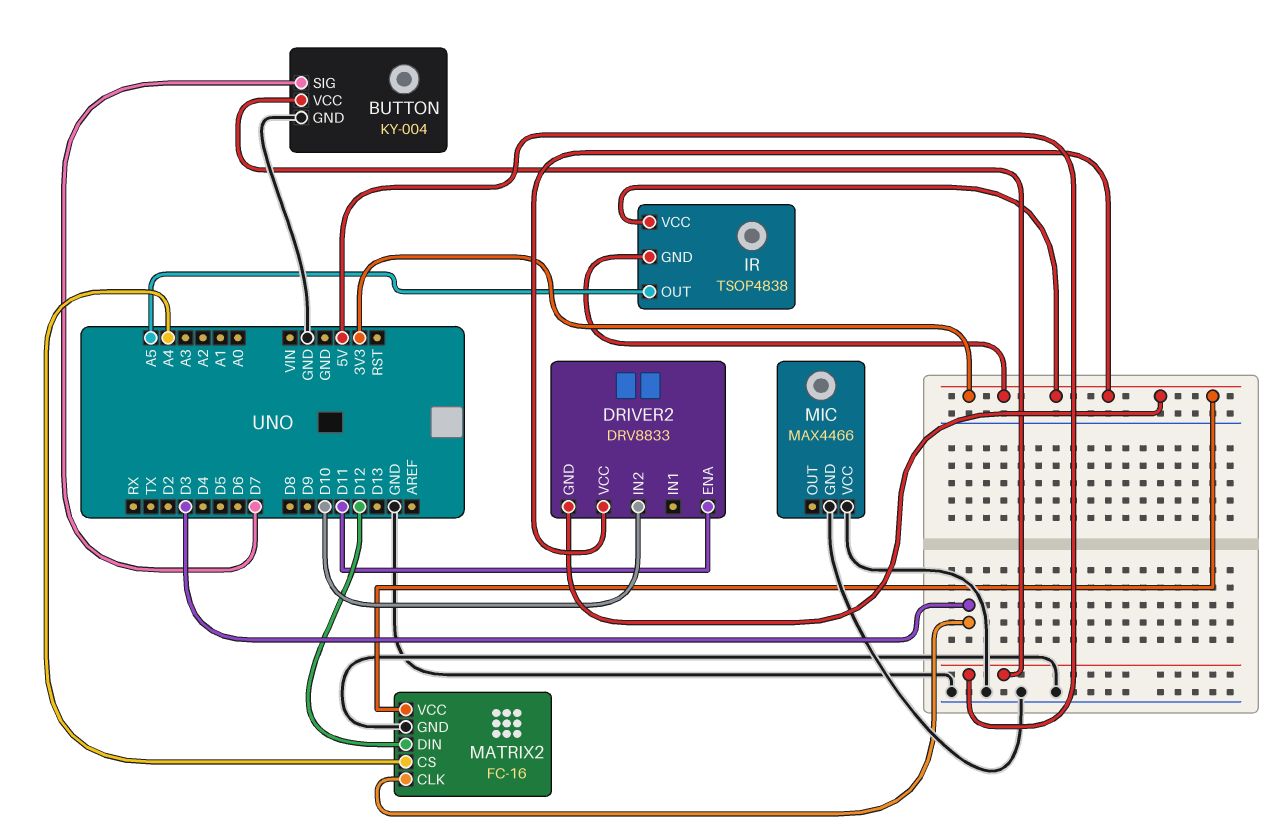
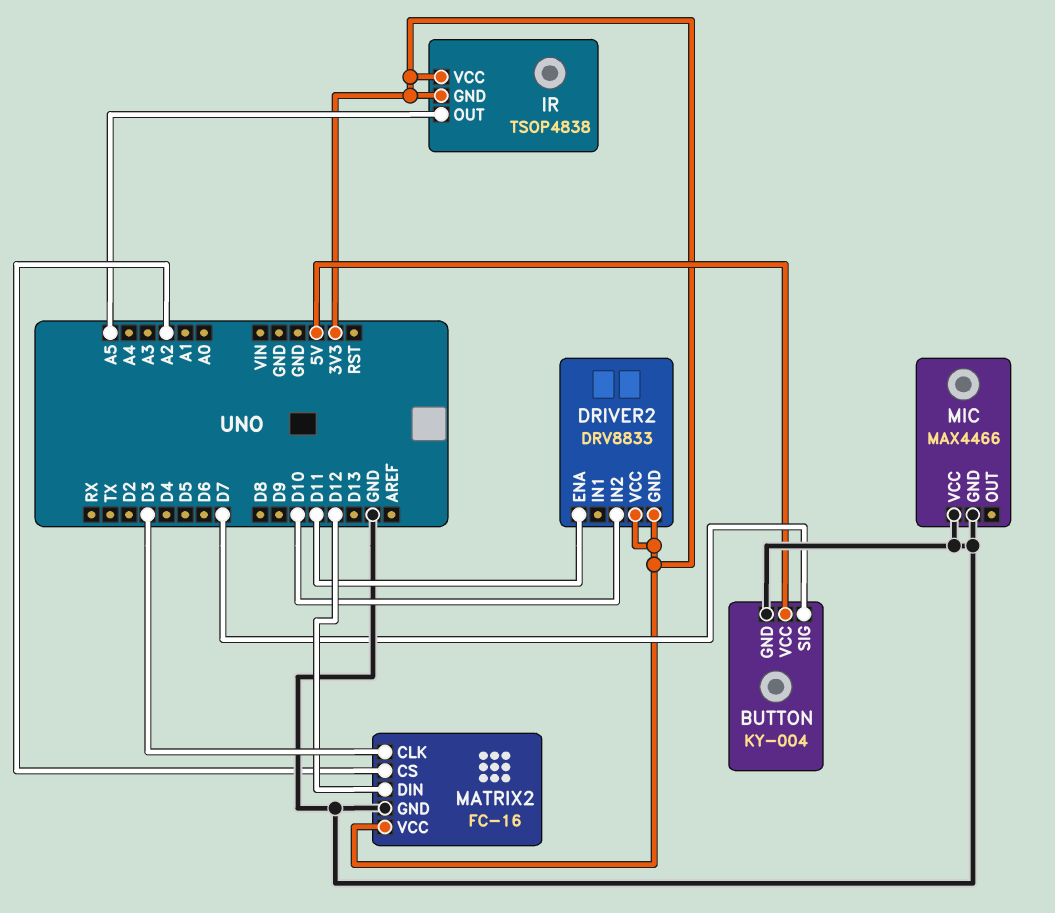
MATRIX2 pin CS: A4 -> A2

